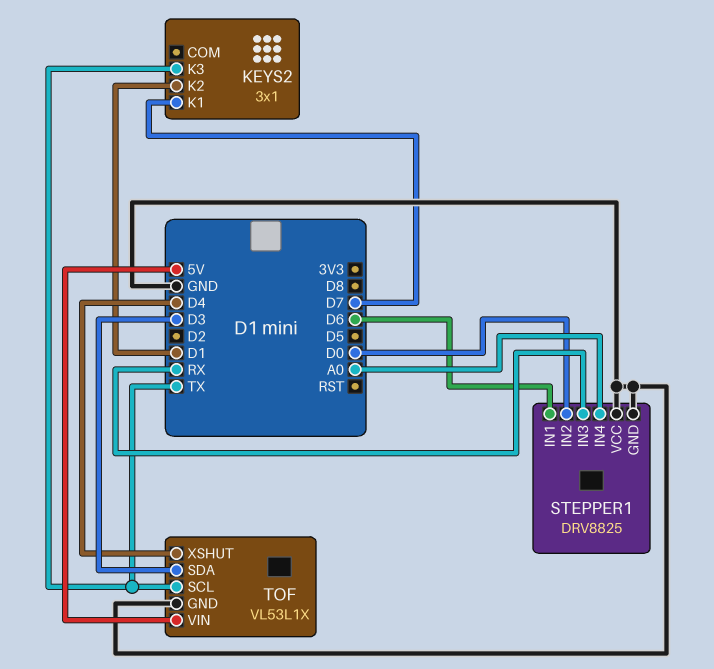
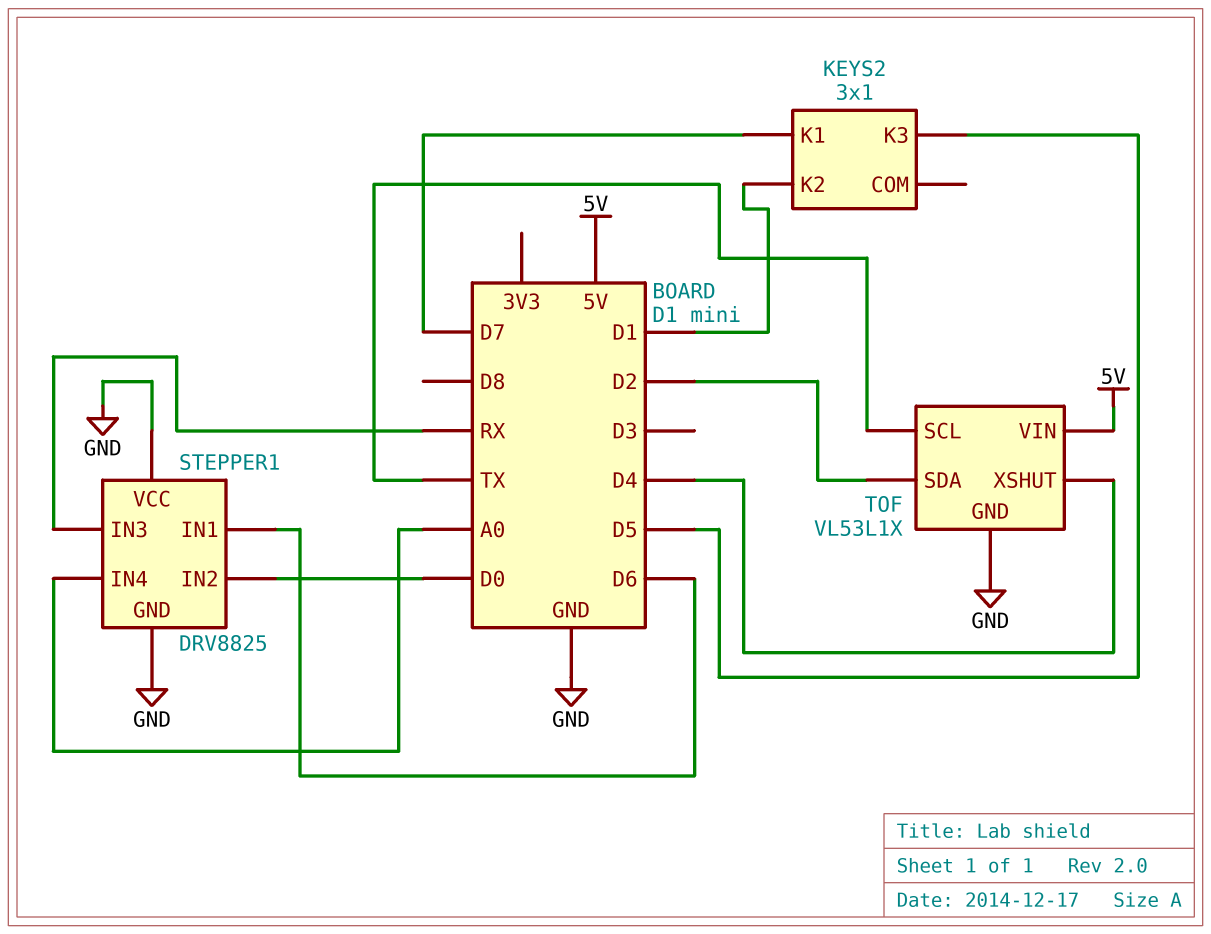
KEYS2 pin K3: TX -> D5
TOF pin SDA: D3 -> D2

